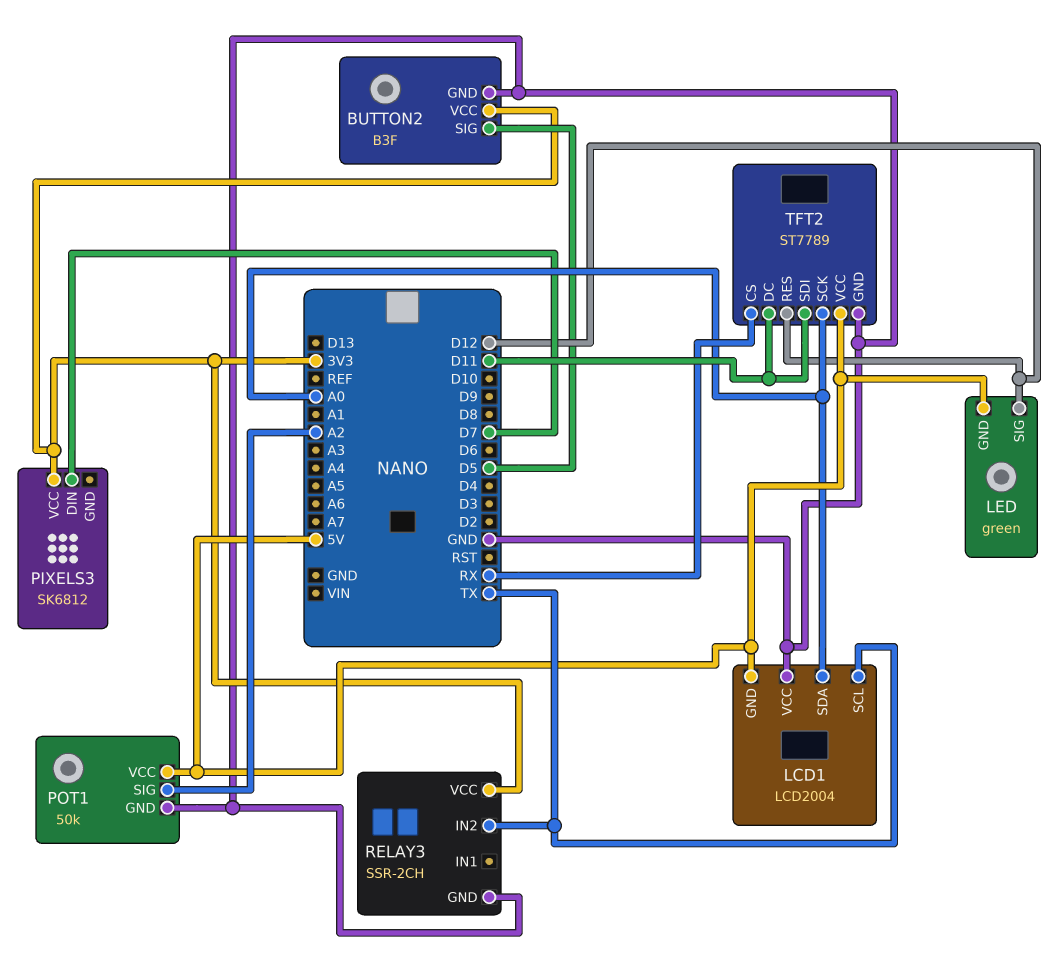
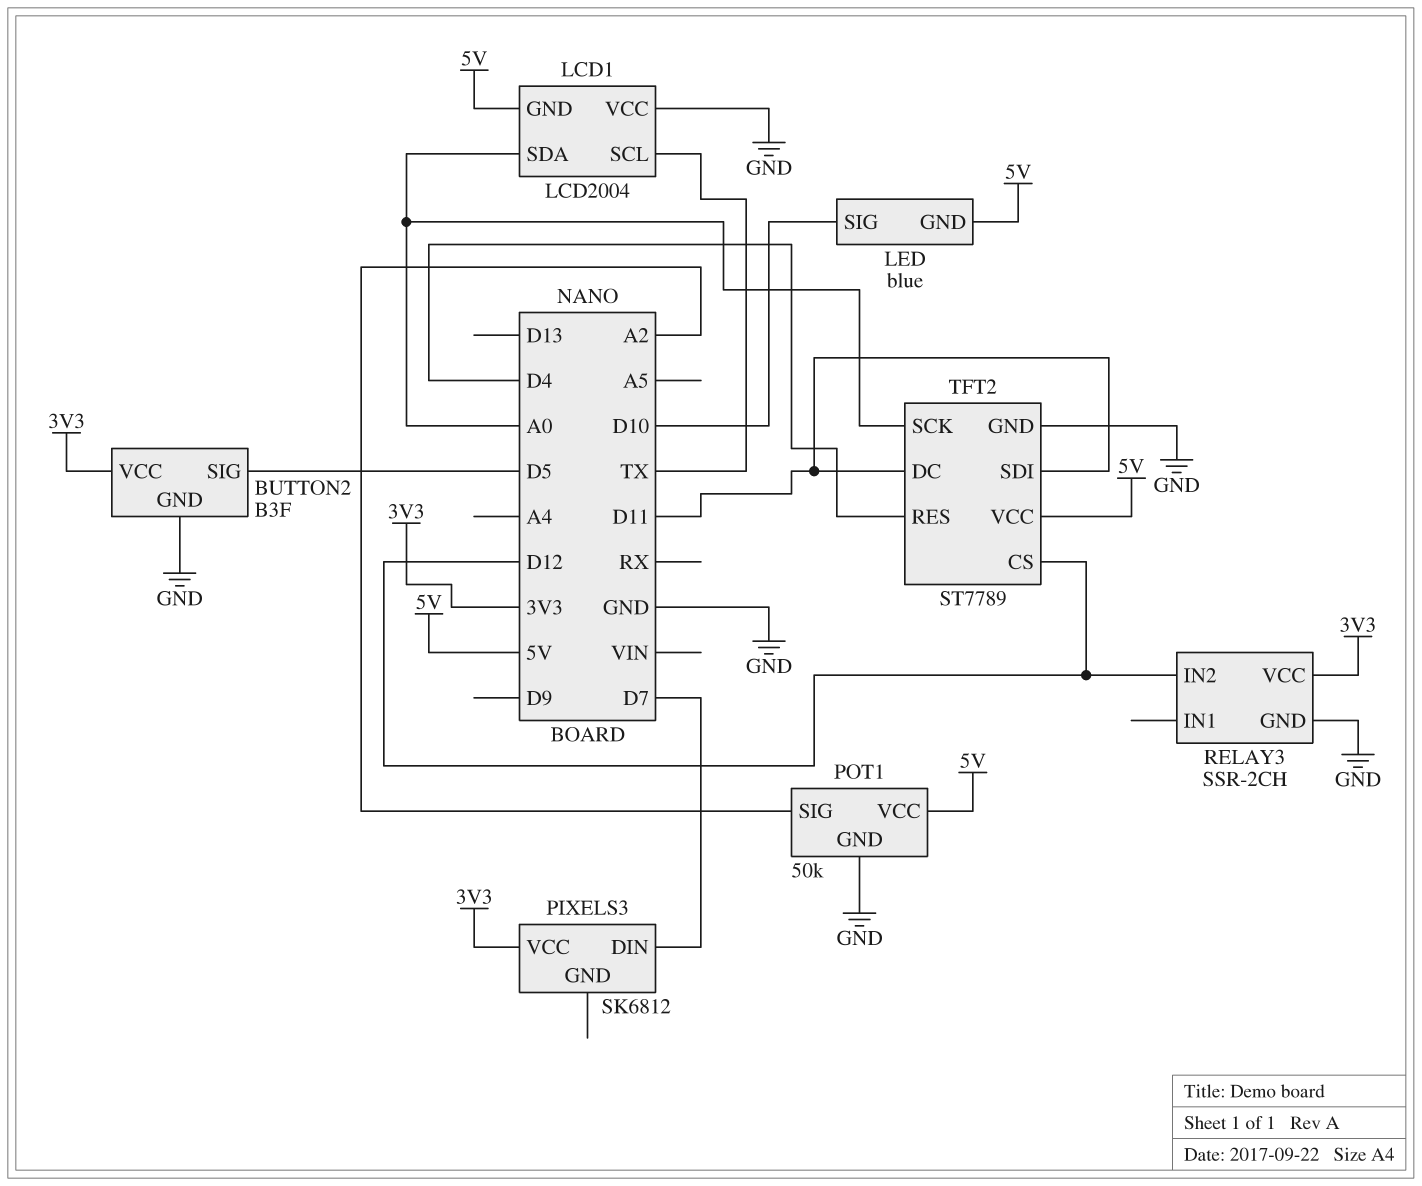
LED: green -> blue
LED pin SIG: D12 -> D10
RELAY3 pin IN2: TX -> D12
TFT2 pin CS: RX -> D12
TFT2 pin RES: D12 -> D4

